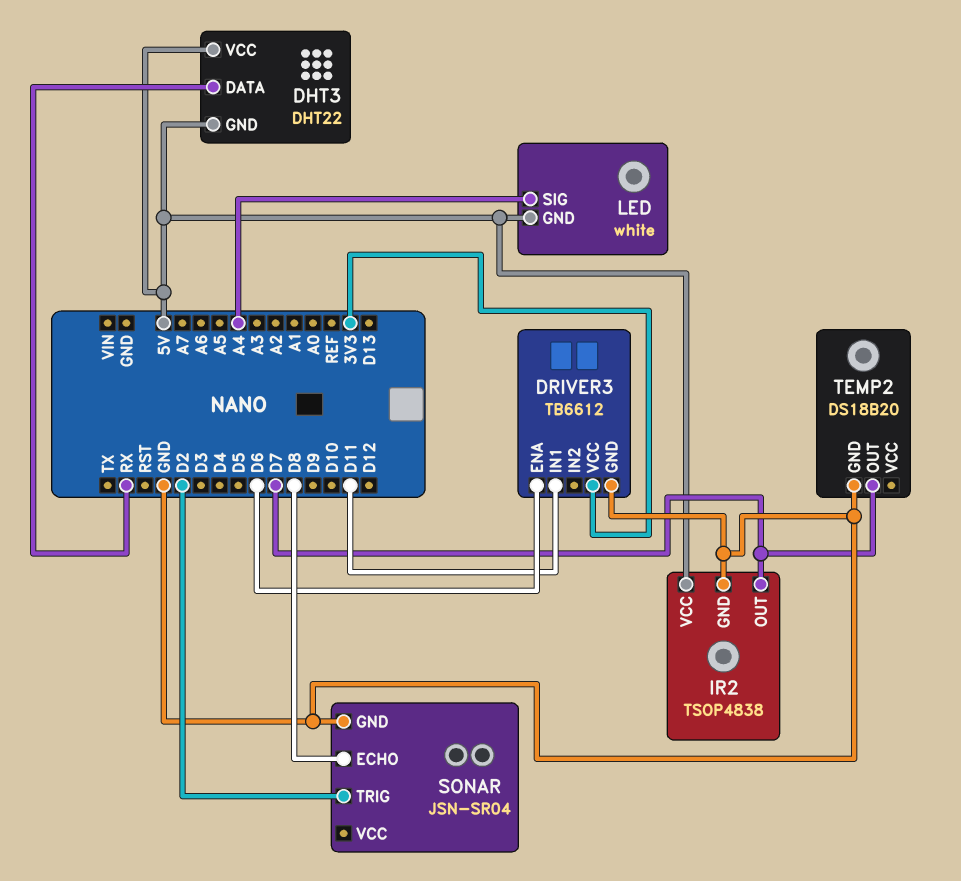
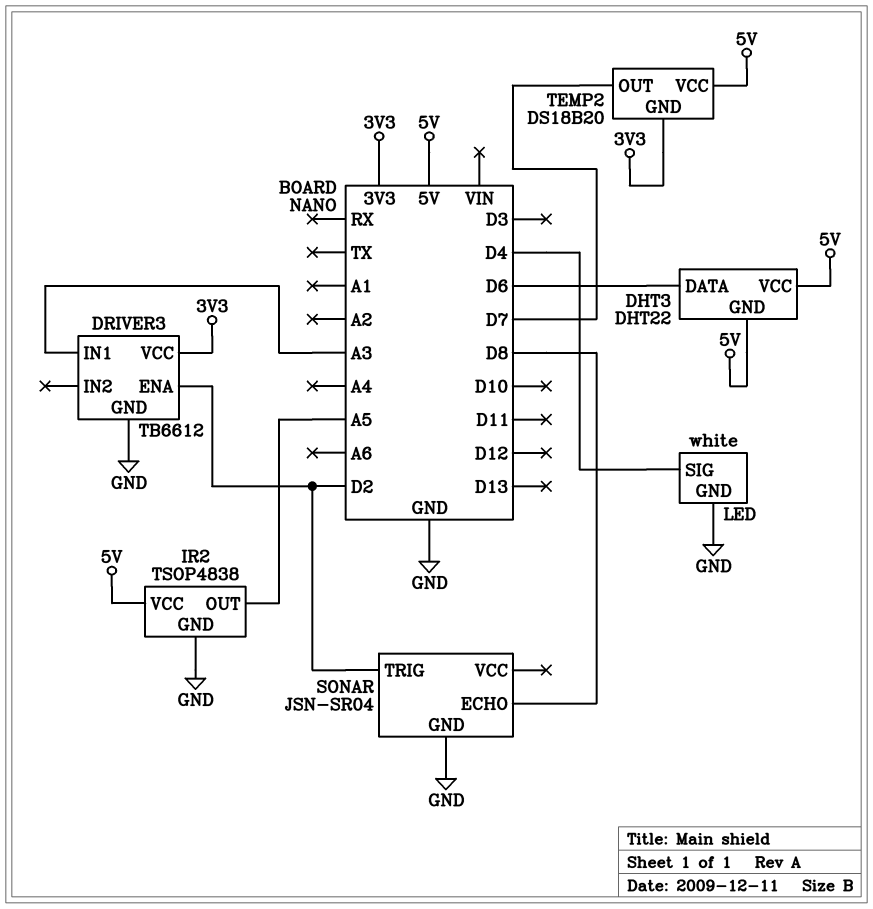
DHT3 pin DATA: RX -> D6
DRIVER3 pin ENA: D6 -> D2
DRIVER3 pin IN1: D11 -> A3
IR2 pin OUT: D7 -> A5
LED pin GND: 5V -> GND
LED pin SIG: A4 -> D4
TEMP2 pin GND: GND -> 3V3
TEMP2 pin VCC: none -> 5V

